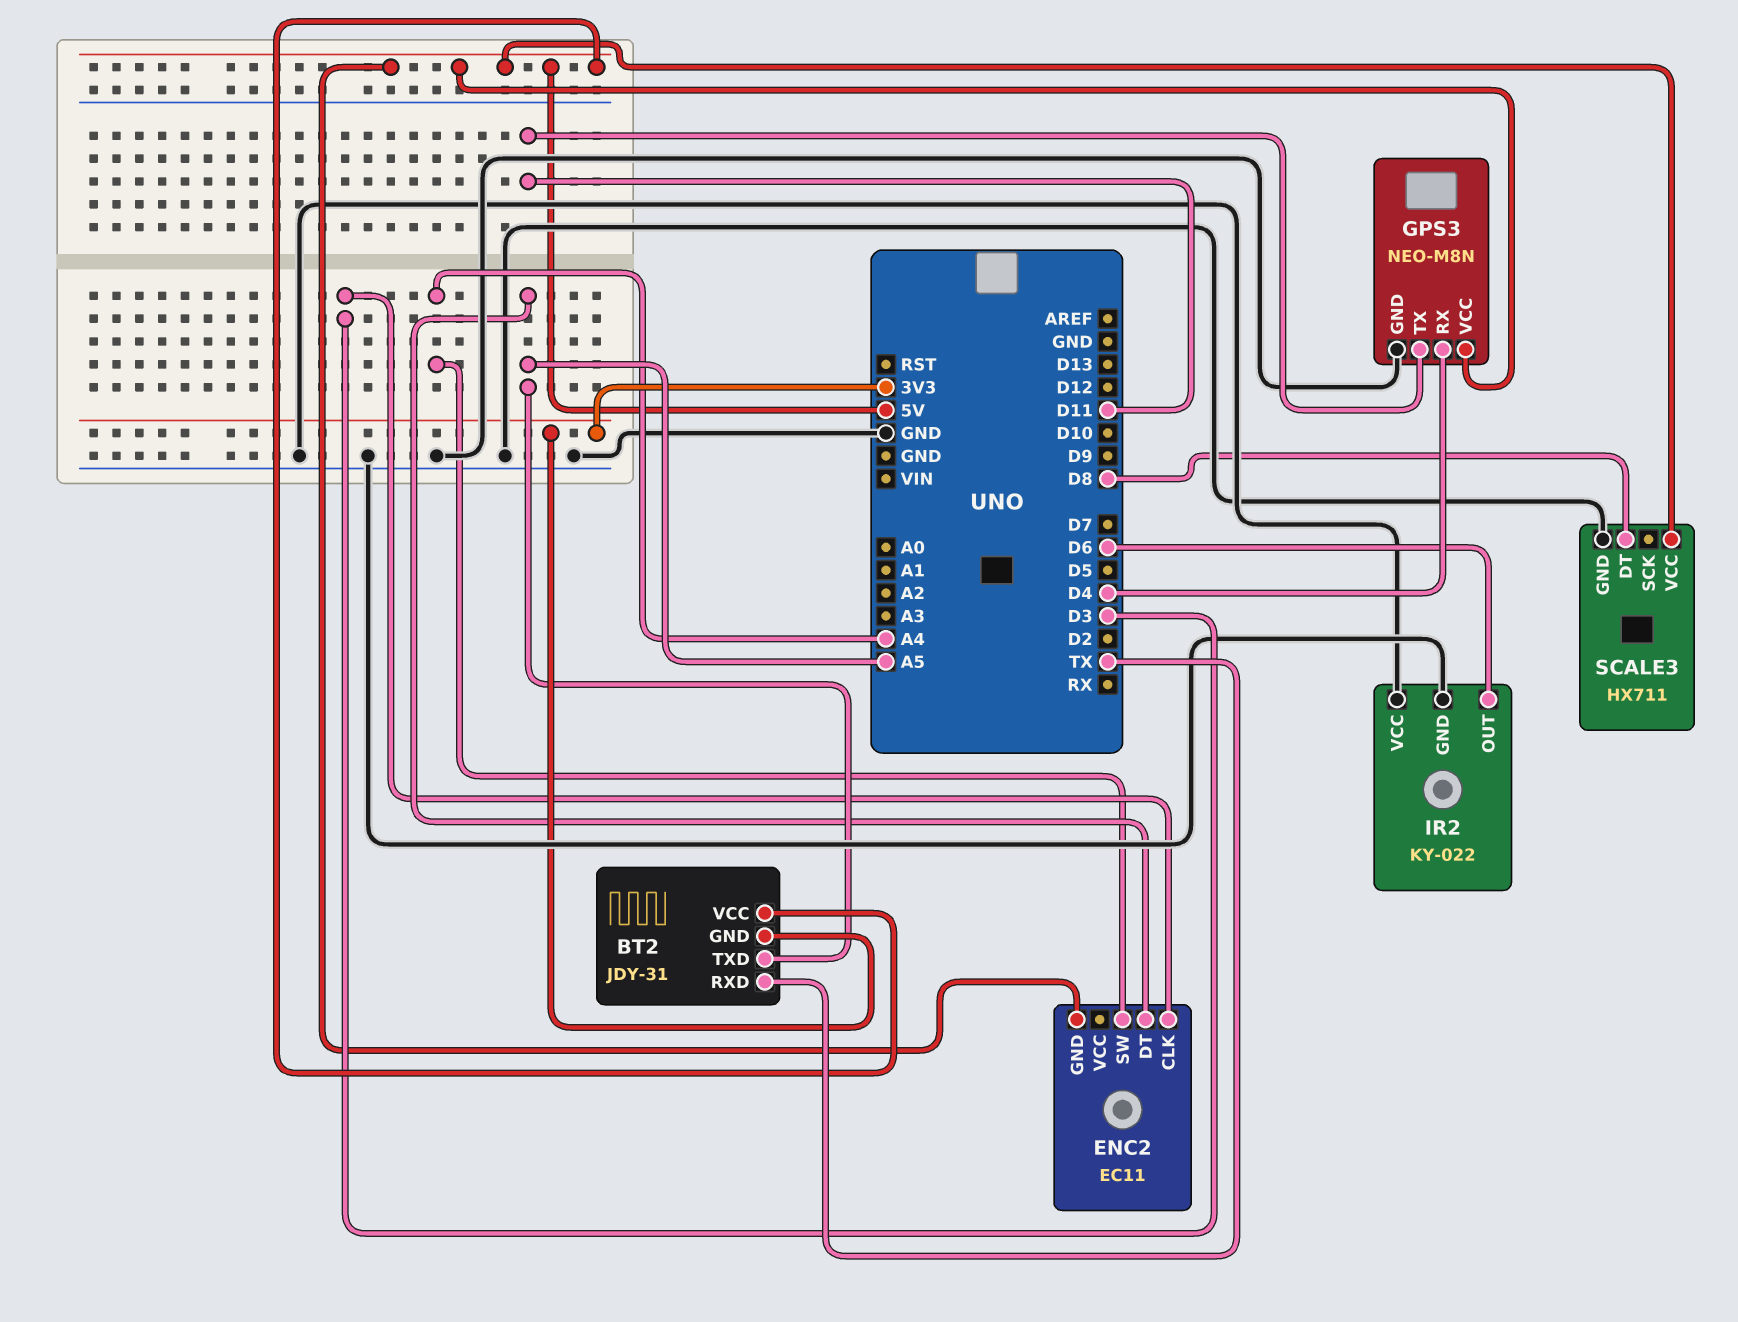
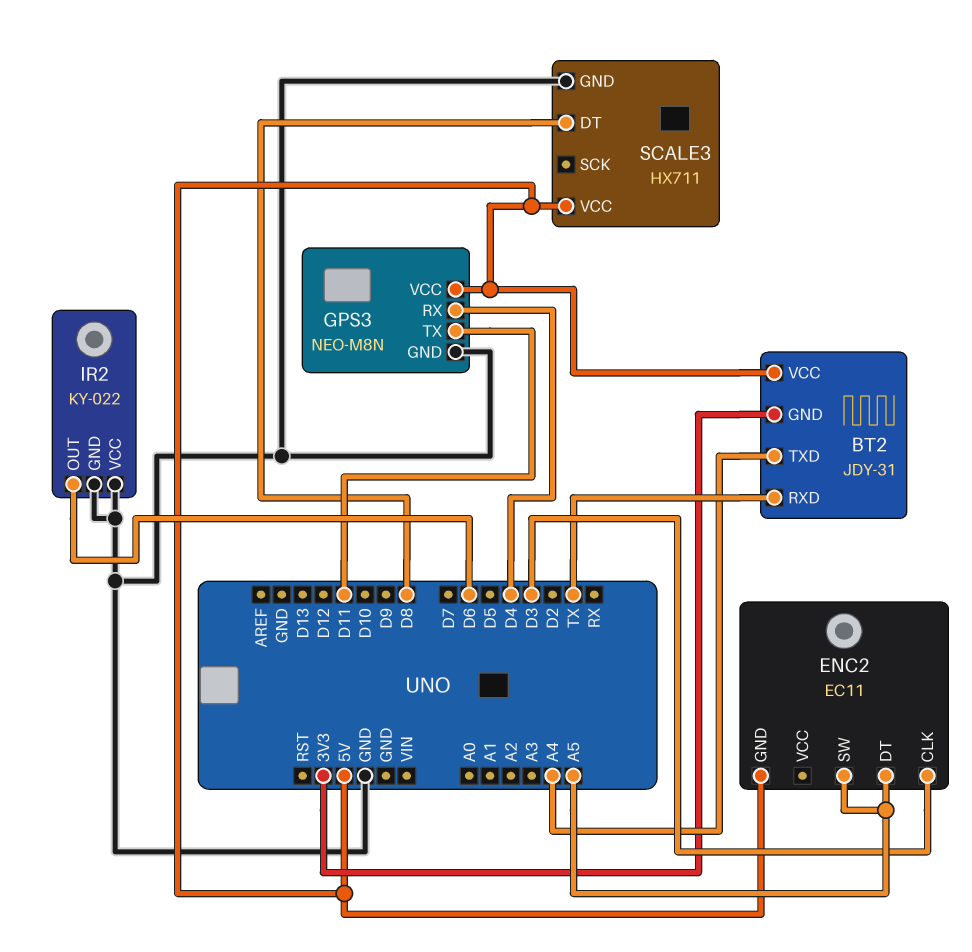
BT2 pin TXD: A5 -> A4
ENC2 pin SW: A4 -> A5

